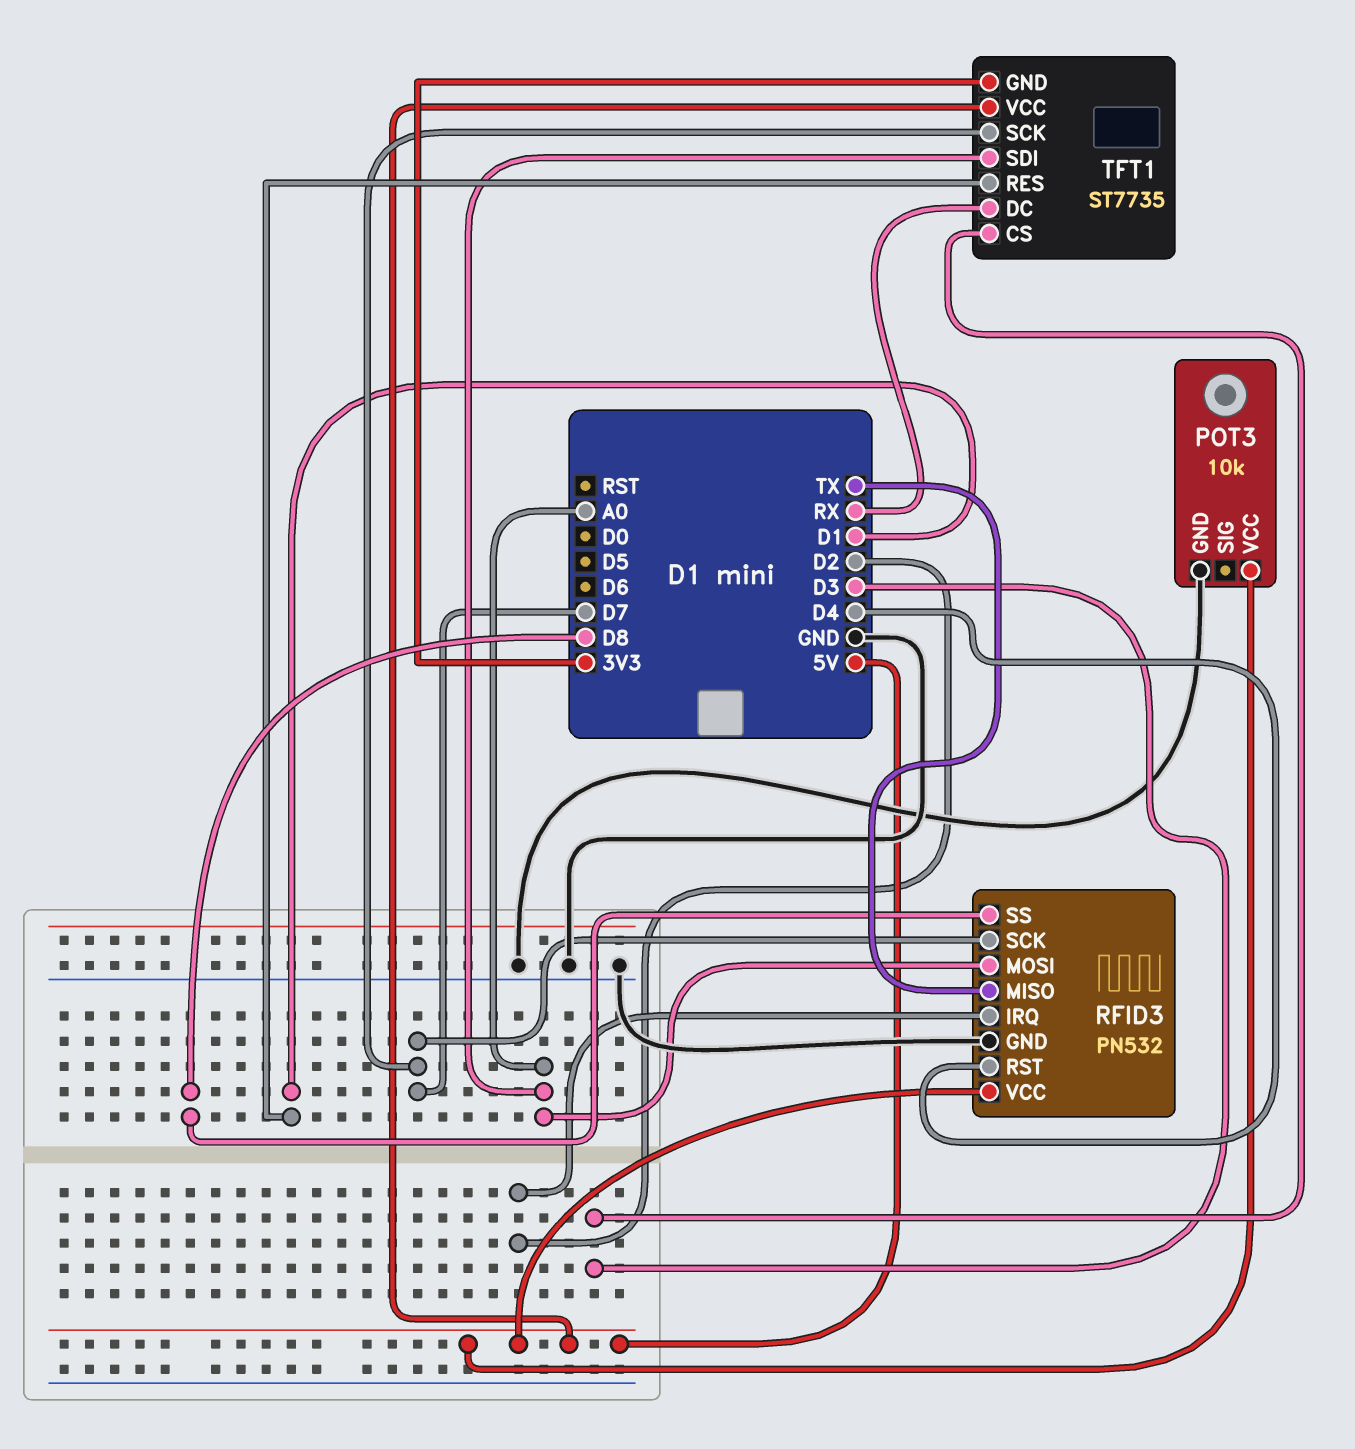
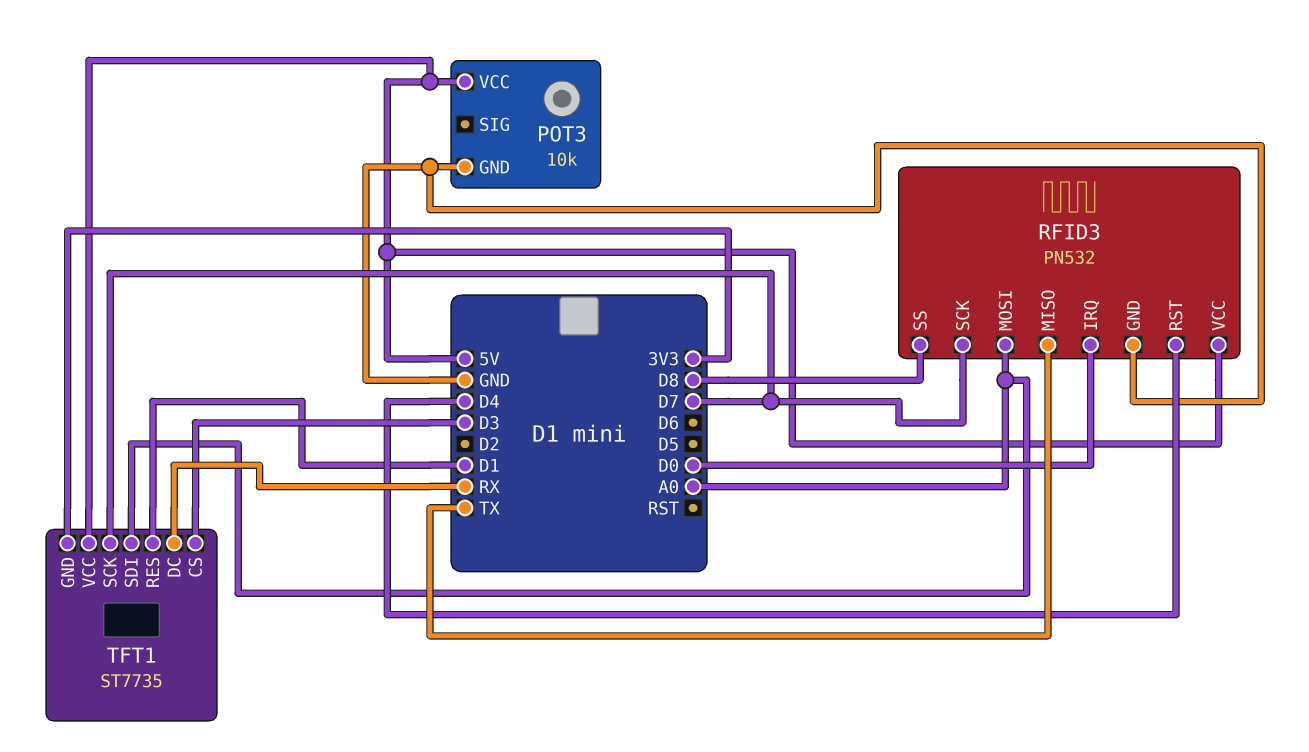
RFID3 pin IRQ: D2 -> D0

